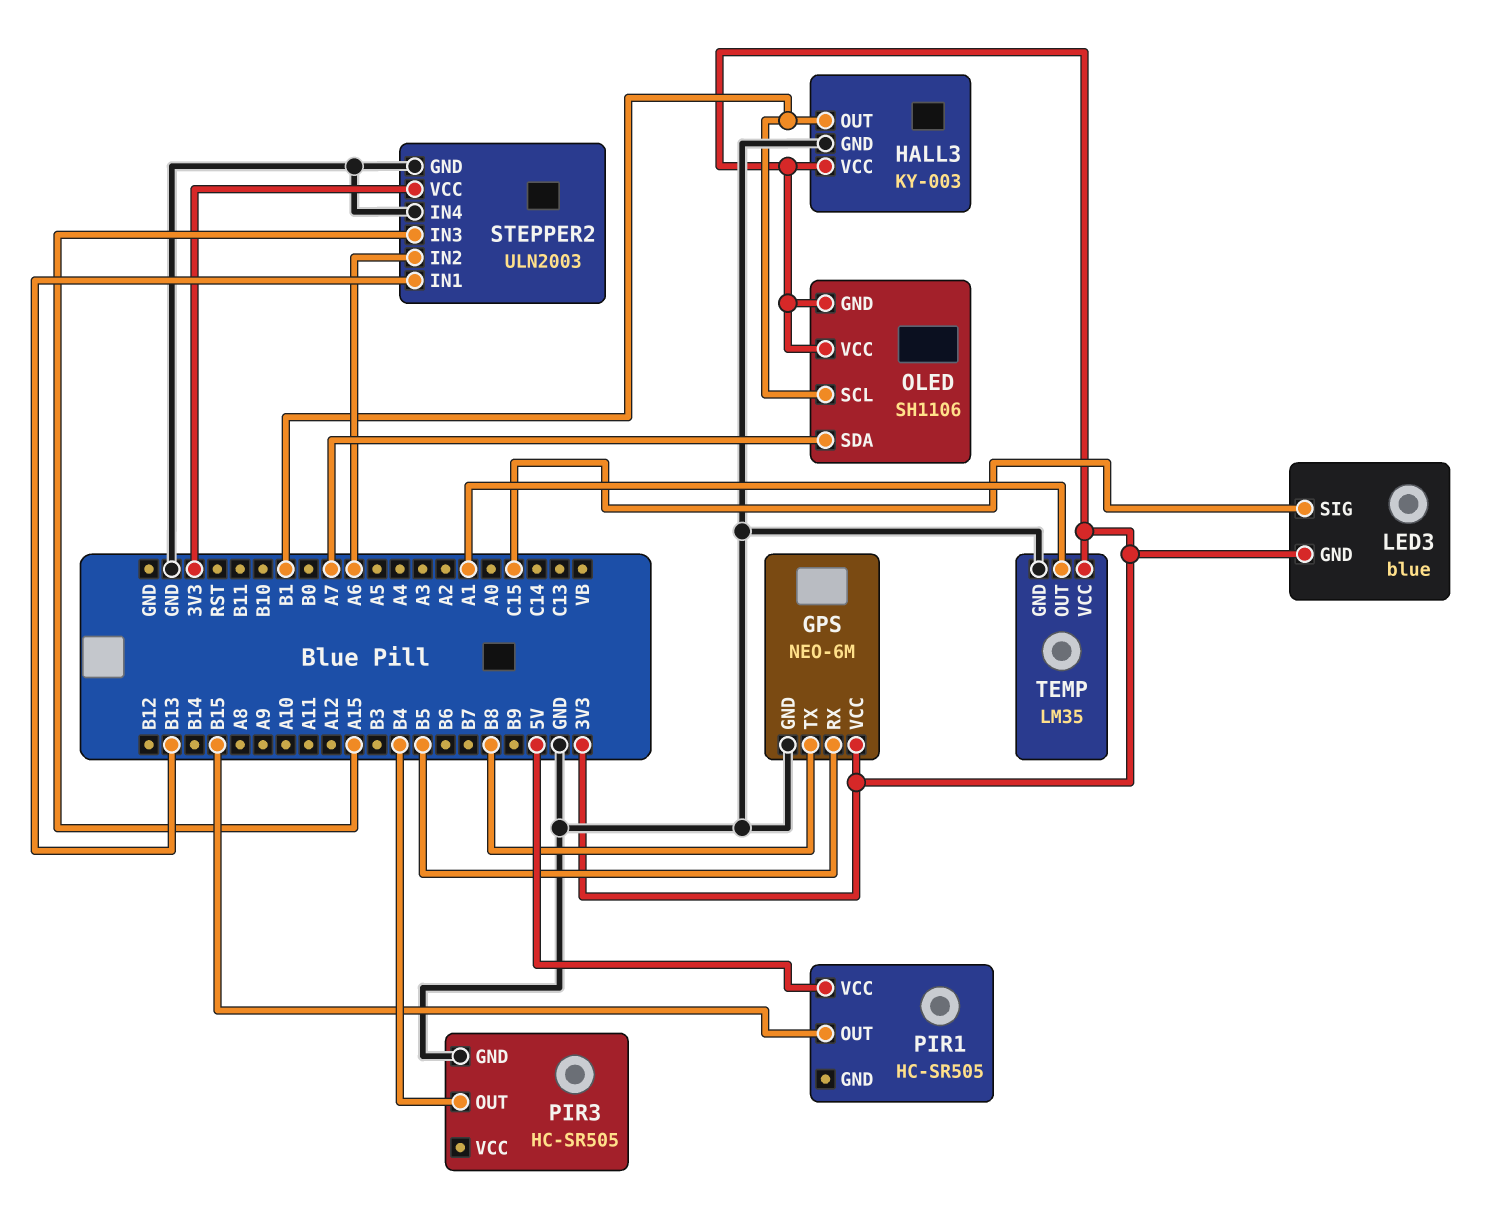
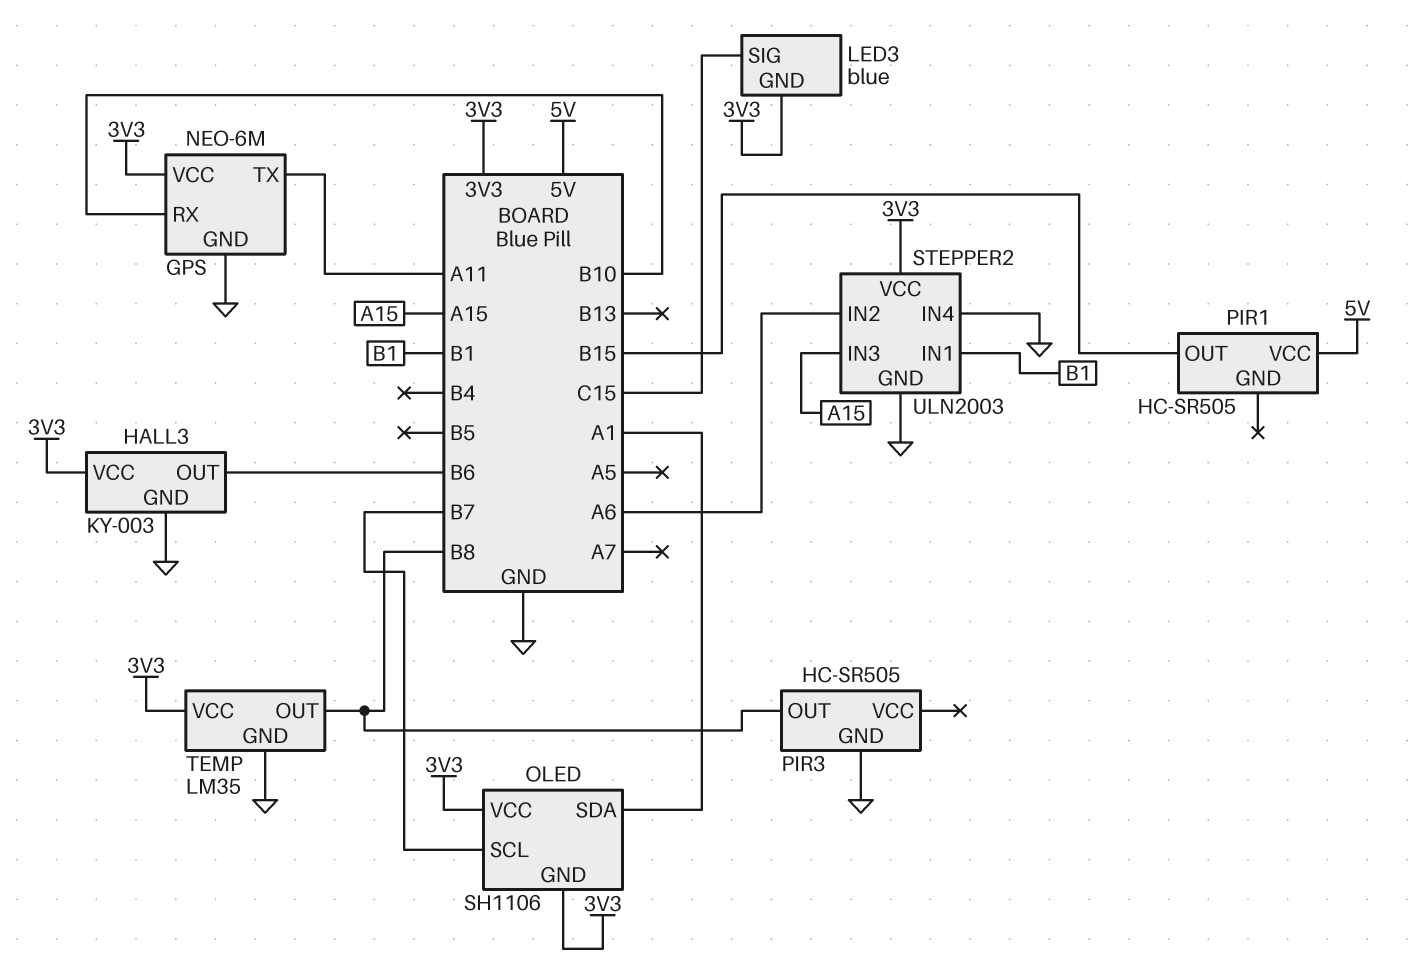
GPS pin RX: B5 -> B10
GPS pin TX: B8 -> A11
HALL3 pin OUT: B1 -> B6
OLED pin SCL: B1 -> B7
OLED pin SDA: A7 -> A1
PIR3 pin OUT: B4 -> B8
STEPPER2 pin IN1: B13 -> B1
TEMP pin OUT: A1 -> B8

